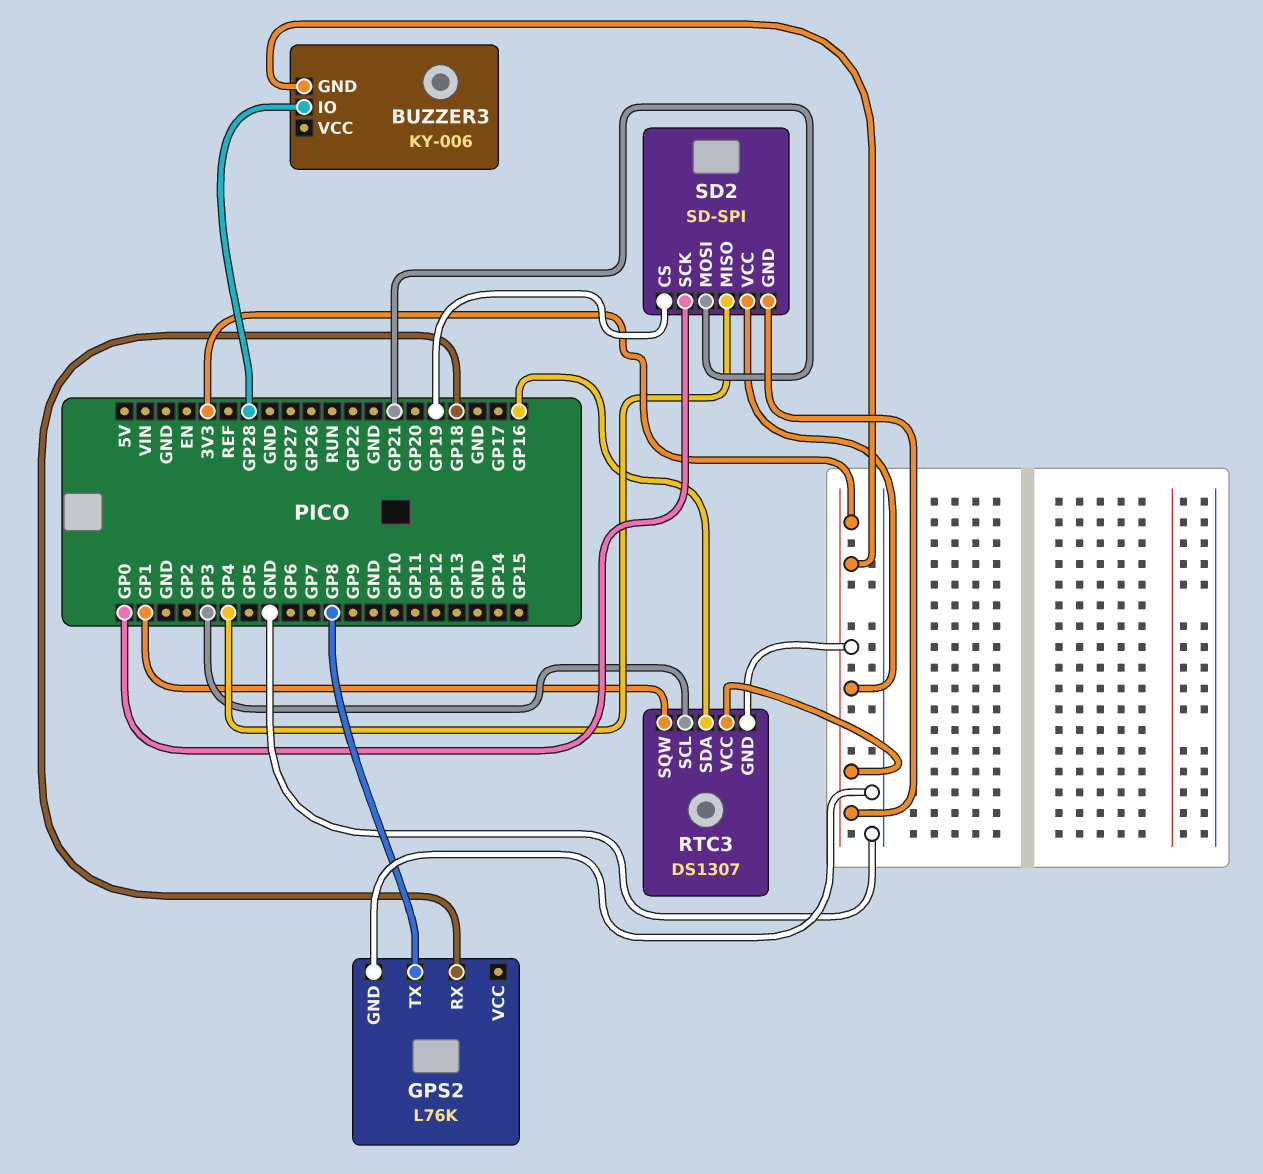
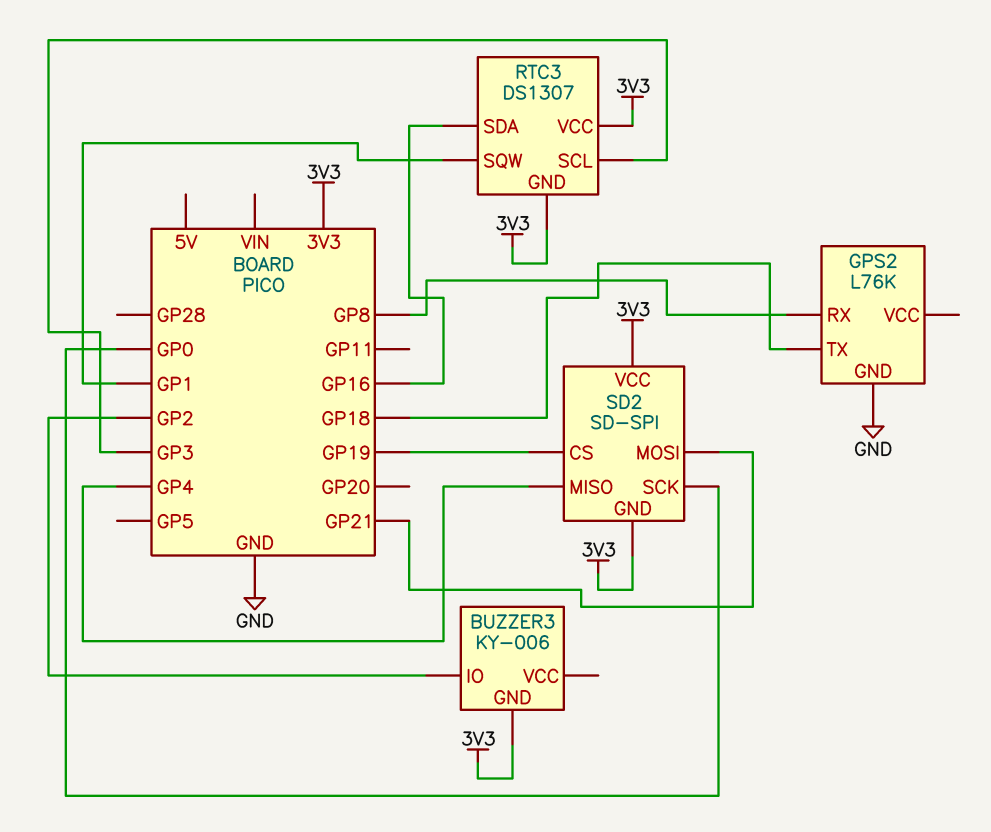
BUZZER3 pin IO: GP28 -> GP2
GPS2 pin RX: GP18 -> GP8
GPS2 pin TX: GP8 -> GP18

